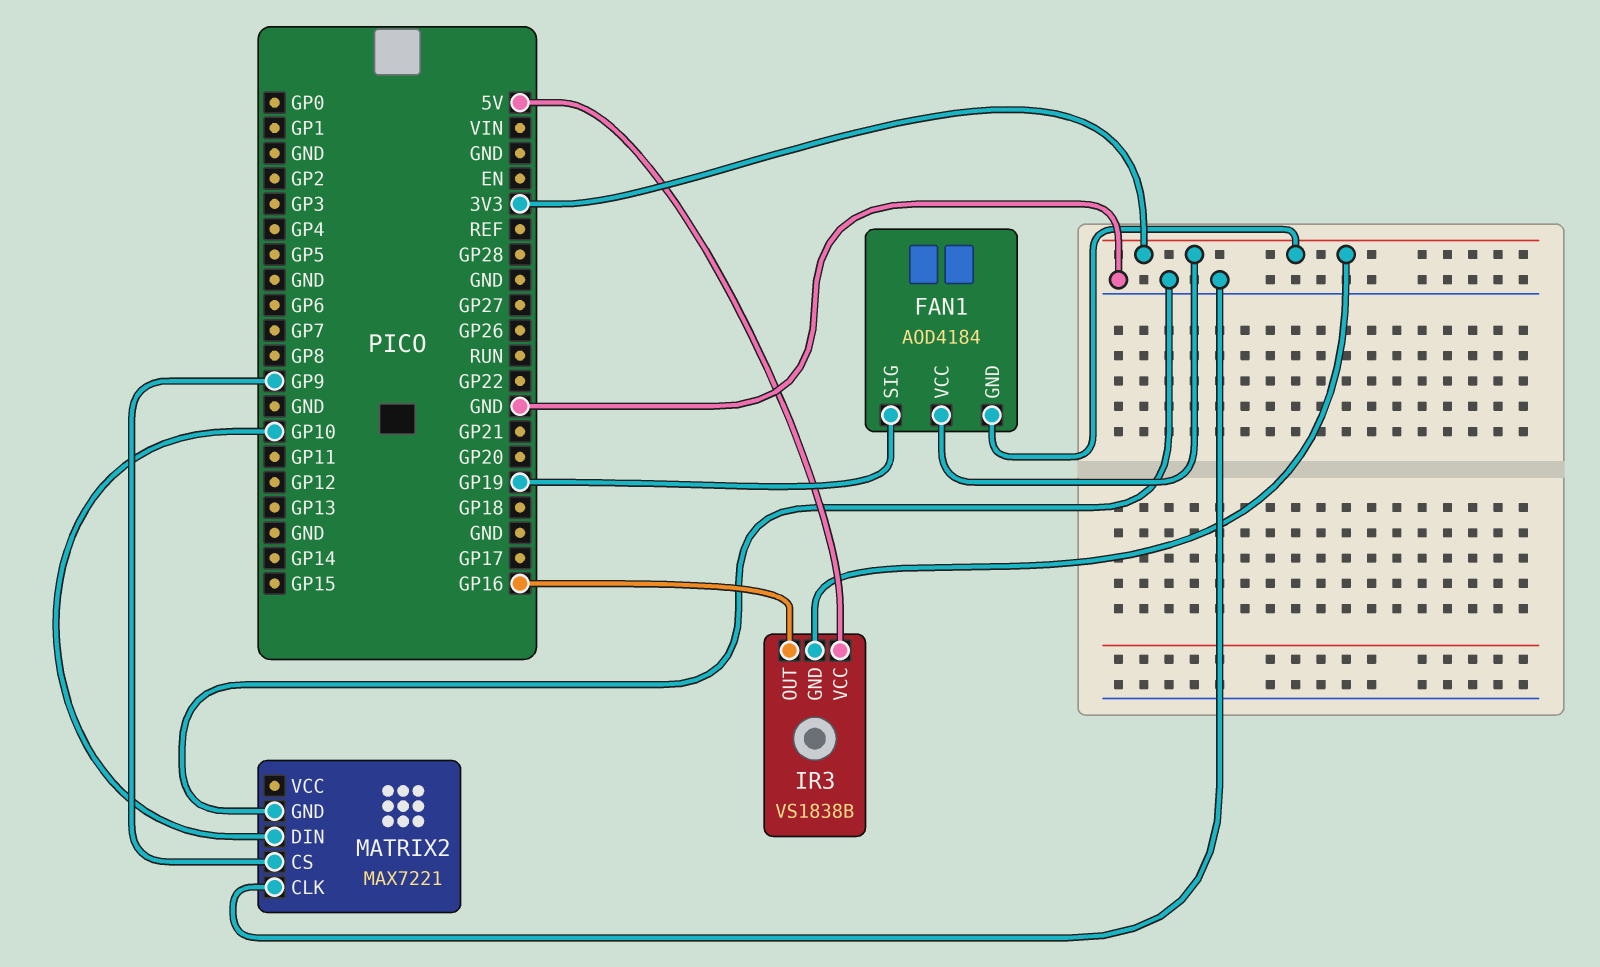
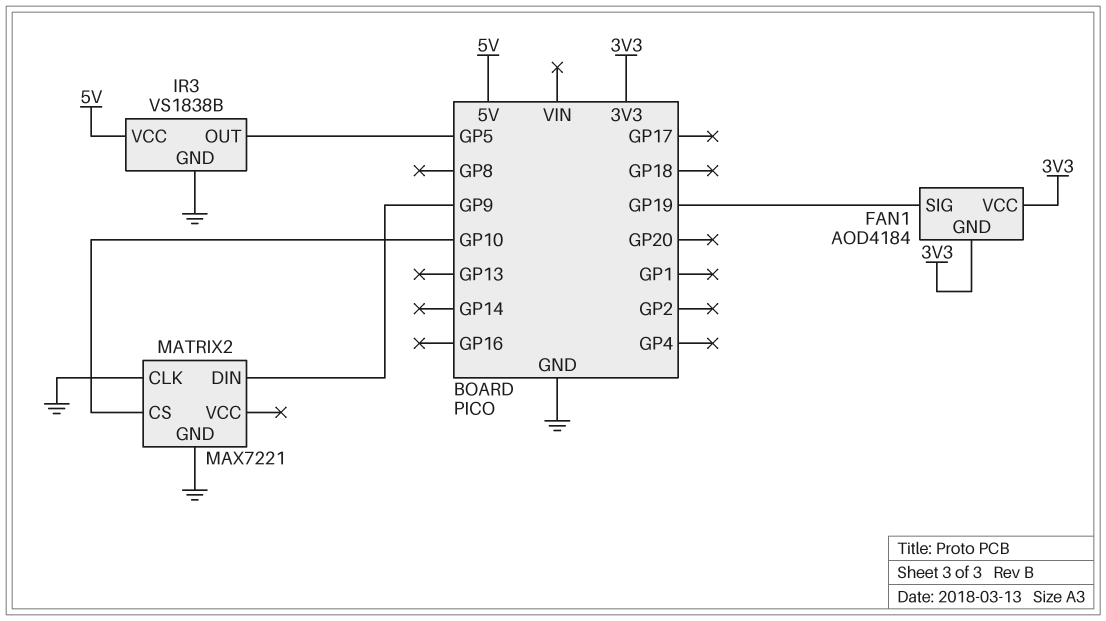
IR3 pin GND: 3V3 -> GND
IR3 pin OUT: GP16 -> GP5
MATRIX2 pin CS: GP9 -> GP10
MATRIX2 pin DIN: GP10 -> GP9

